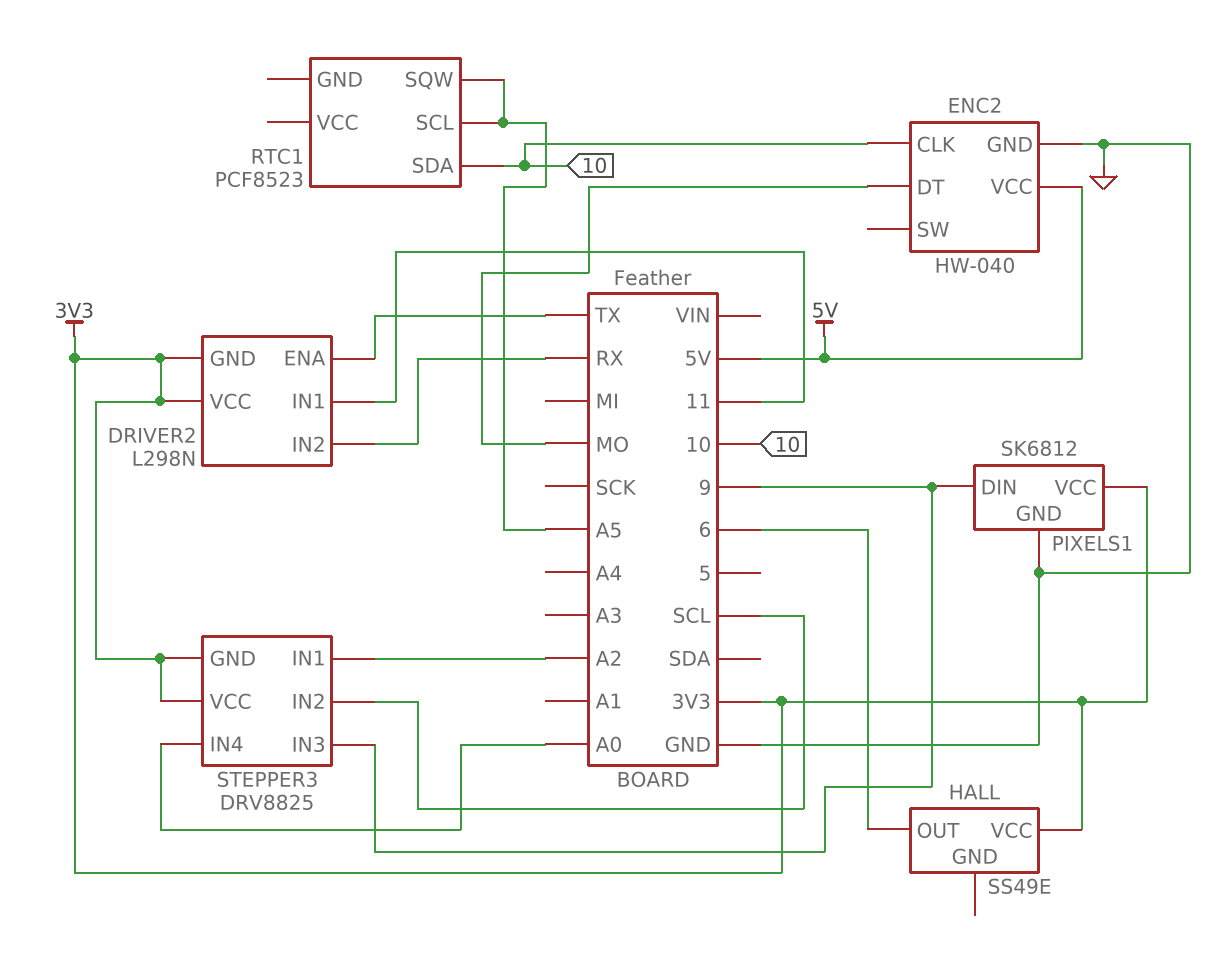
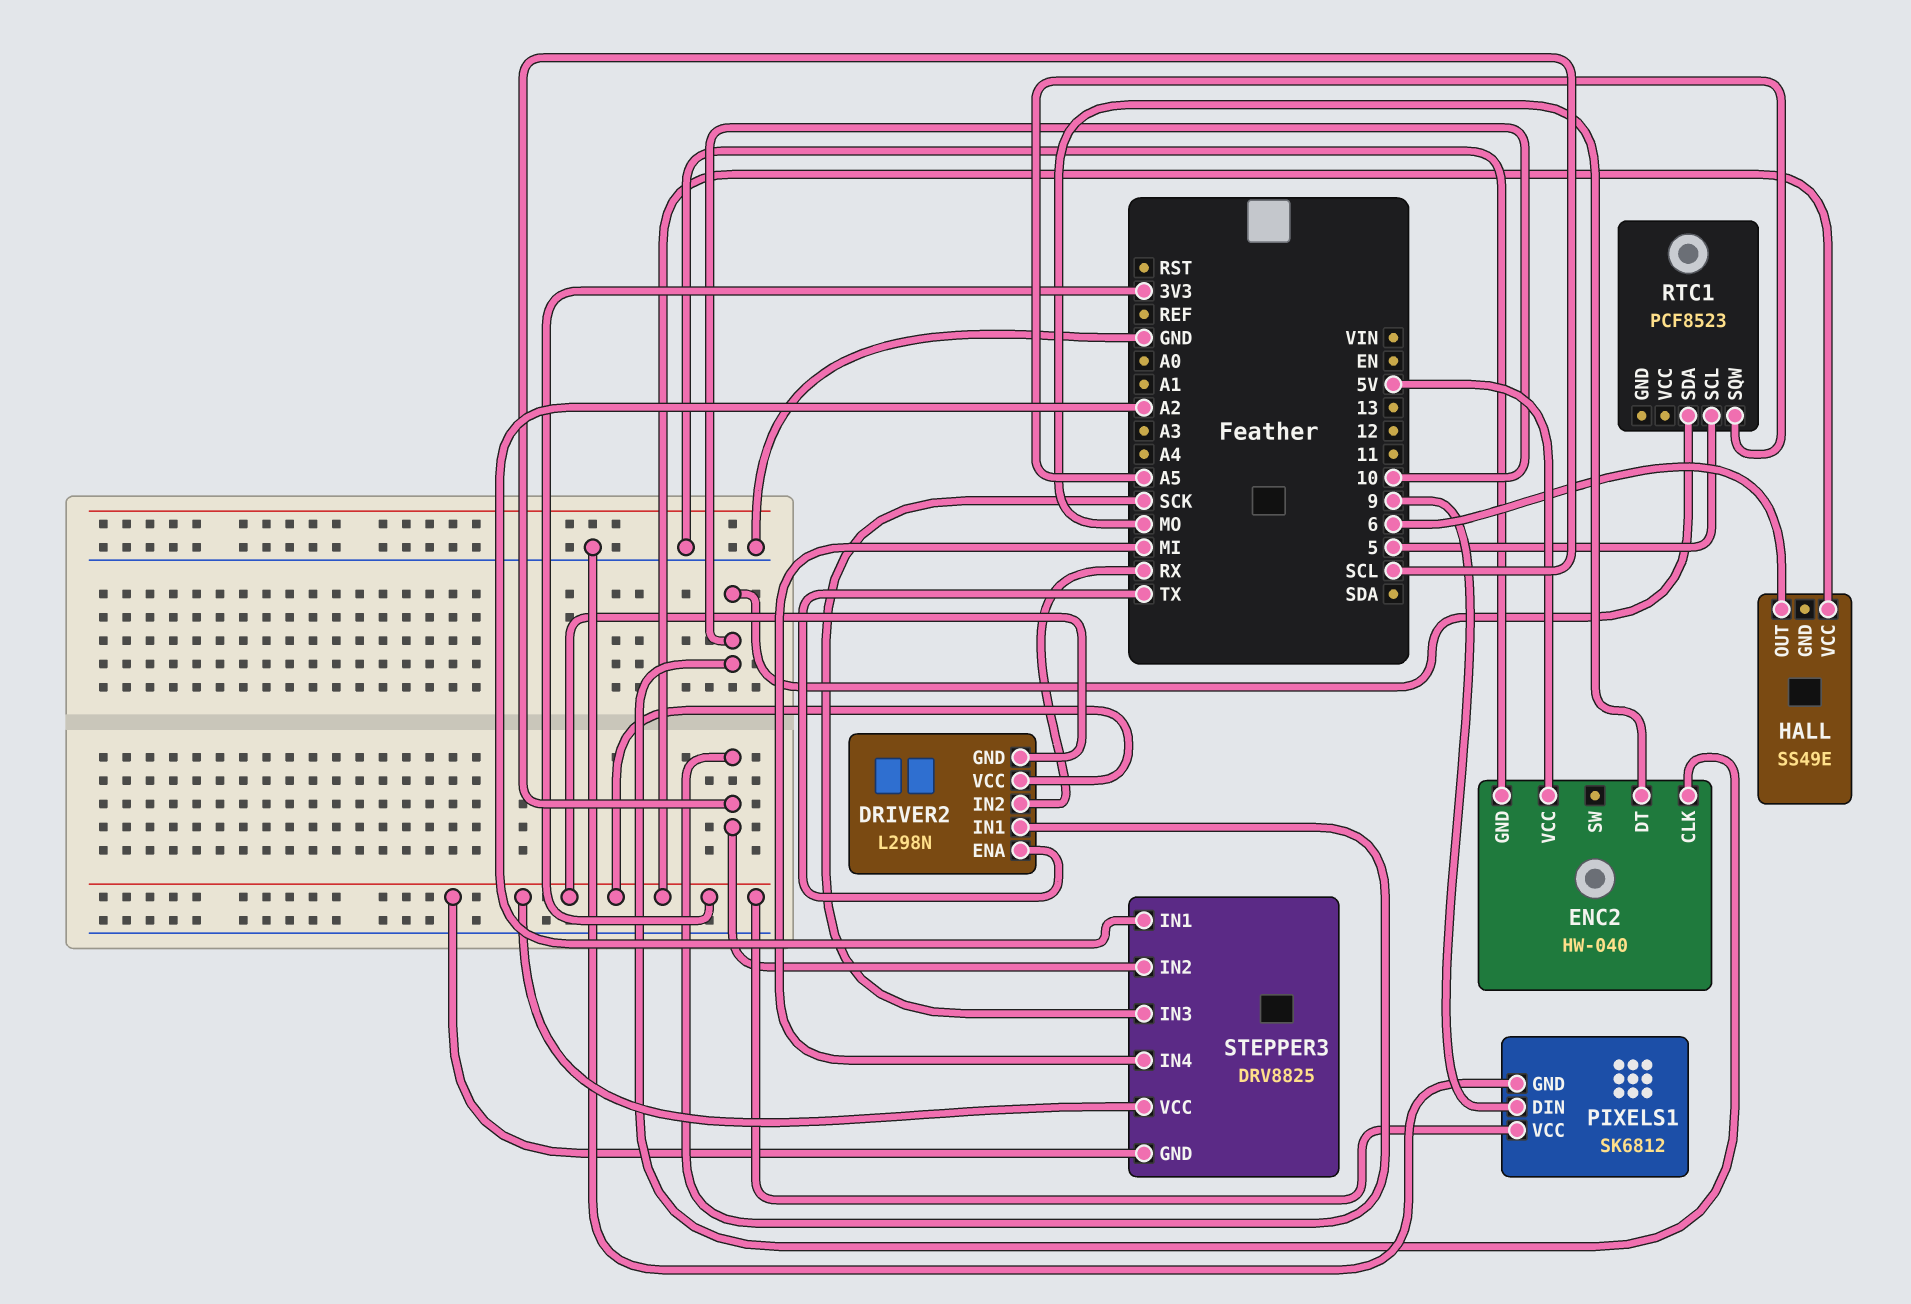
DRIVER2 pin IN1: 11 -> SCL
RTC1 pin SCL: A5 -> 5
STEPPER3 pin IN3: 9 -> SCK
STEPPER3 pin IN4: A0 -> MI

